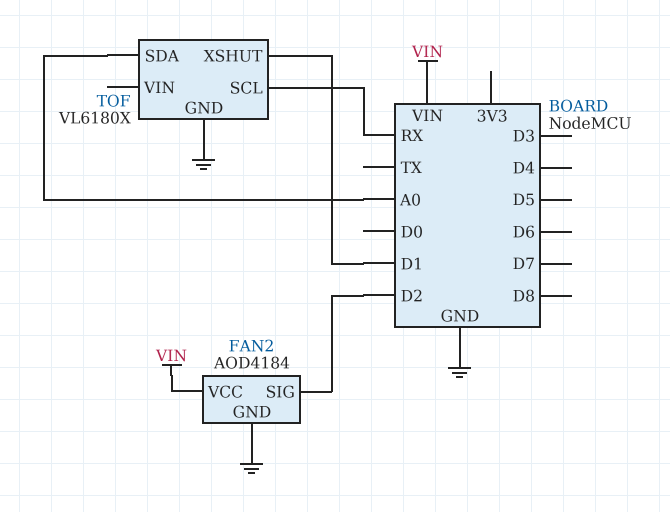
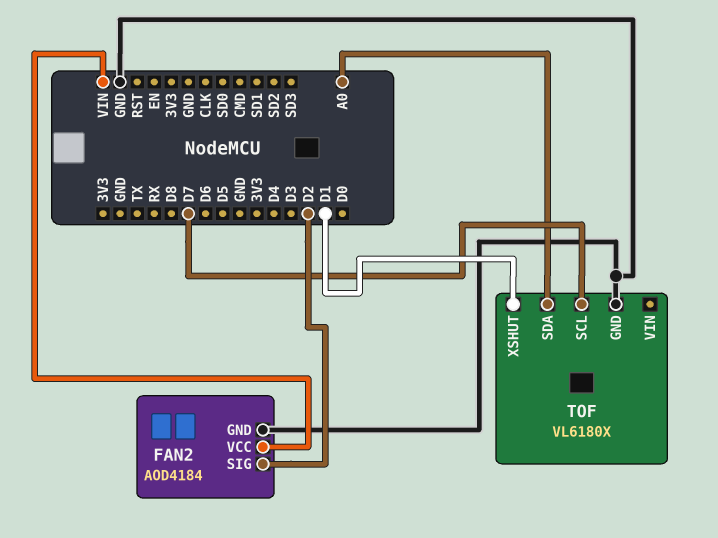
TOF pin SCL: RX -> D7

